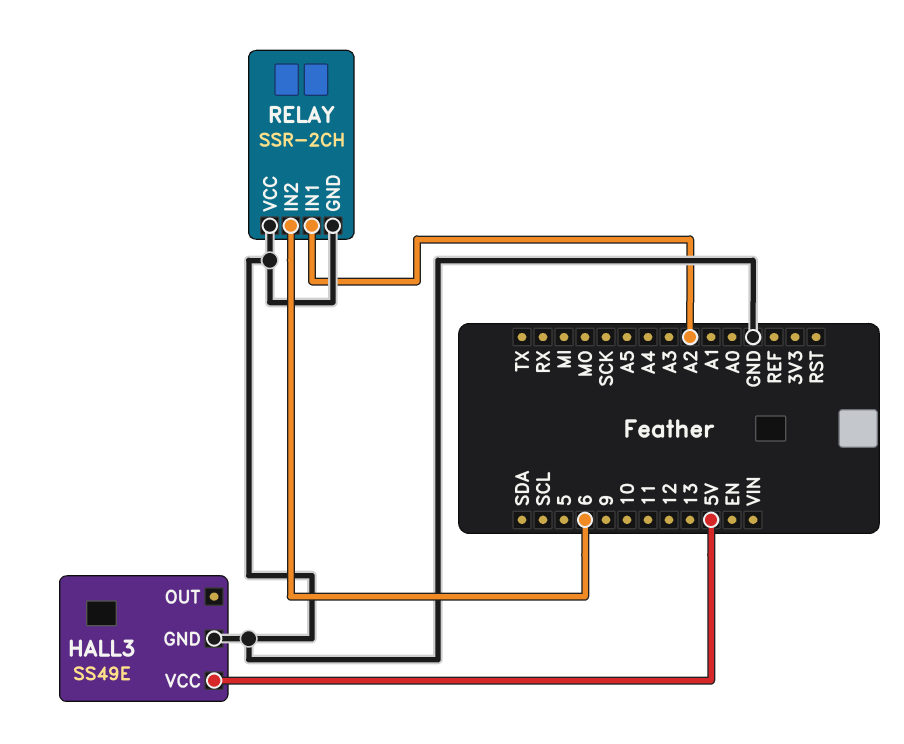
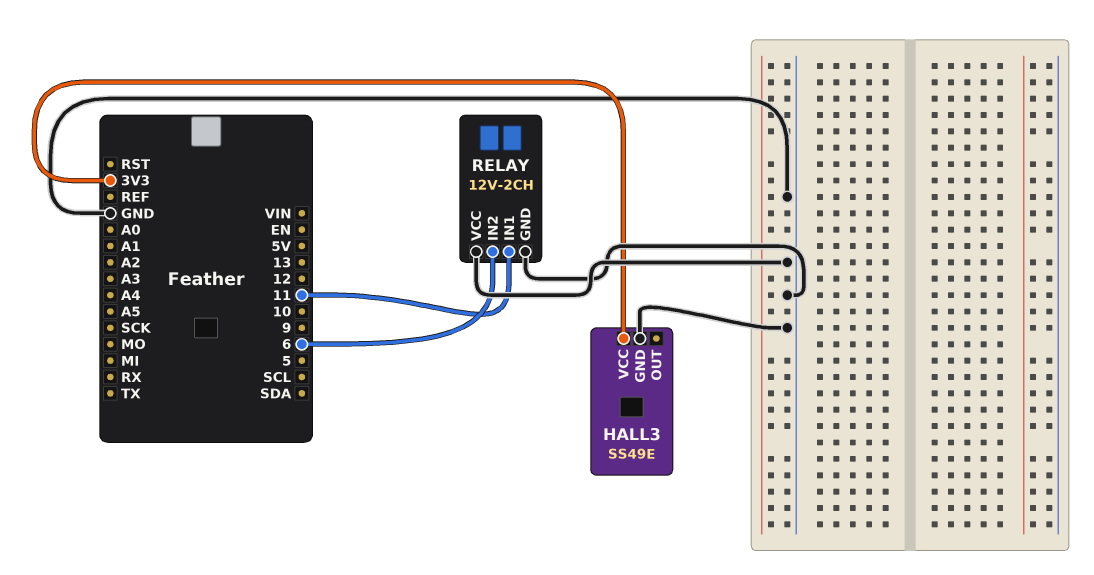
HALL3 pin VCC: 5V -> 3V3
RELAY: SSR-2CH -> 12V-2CH
RELAY pin IN1: A2 -> 11

